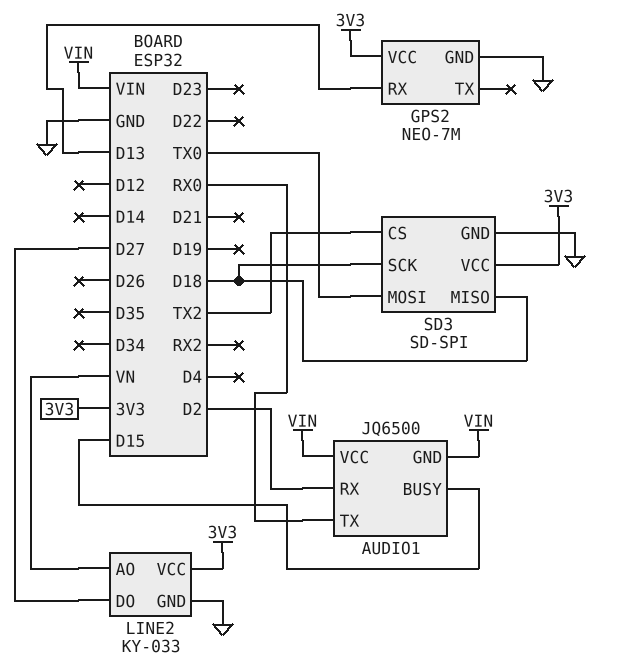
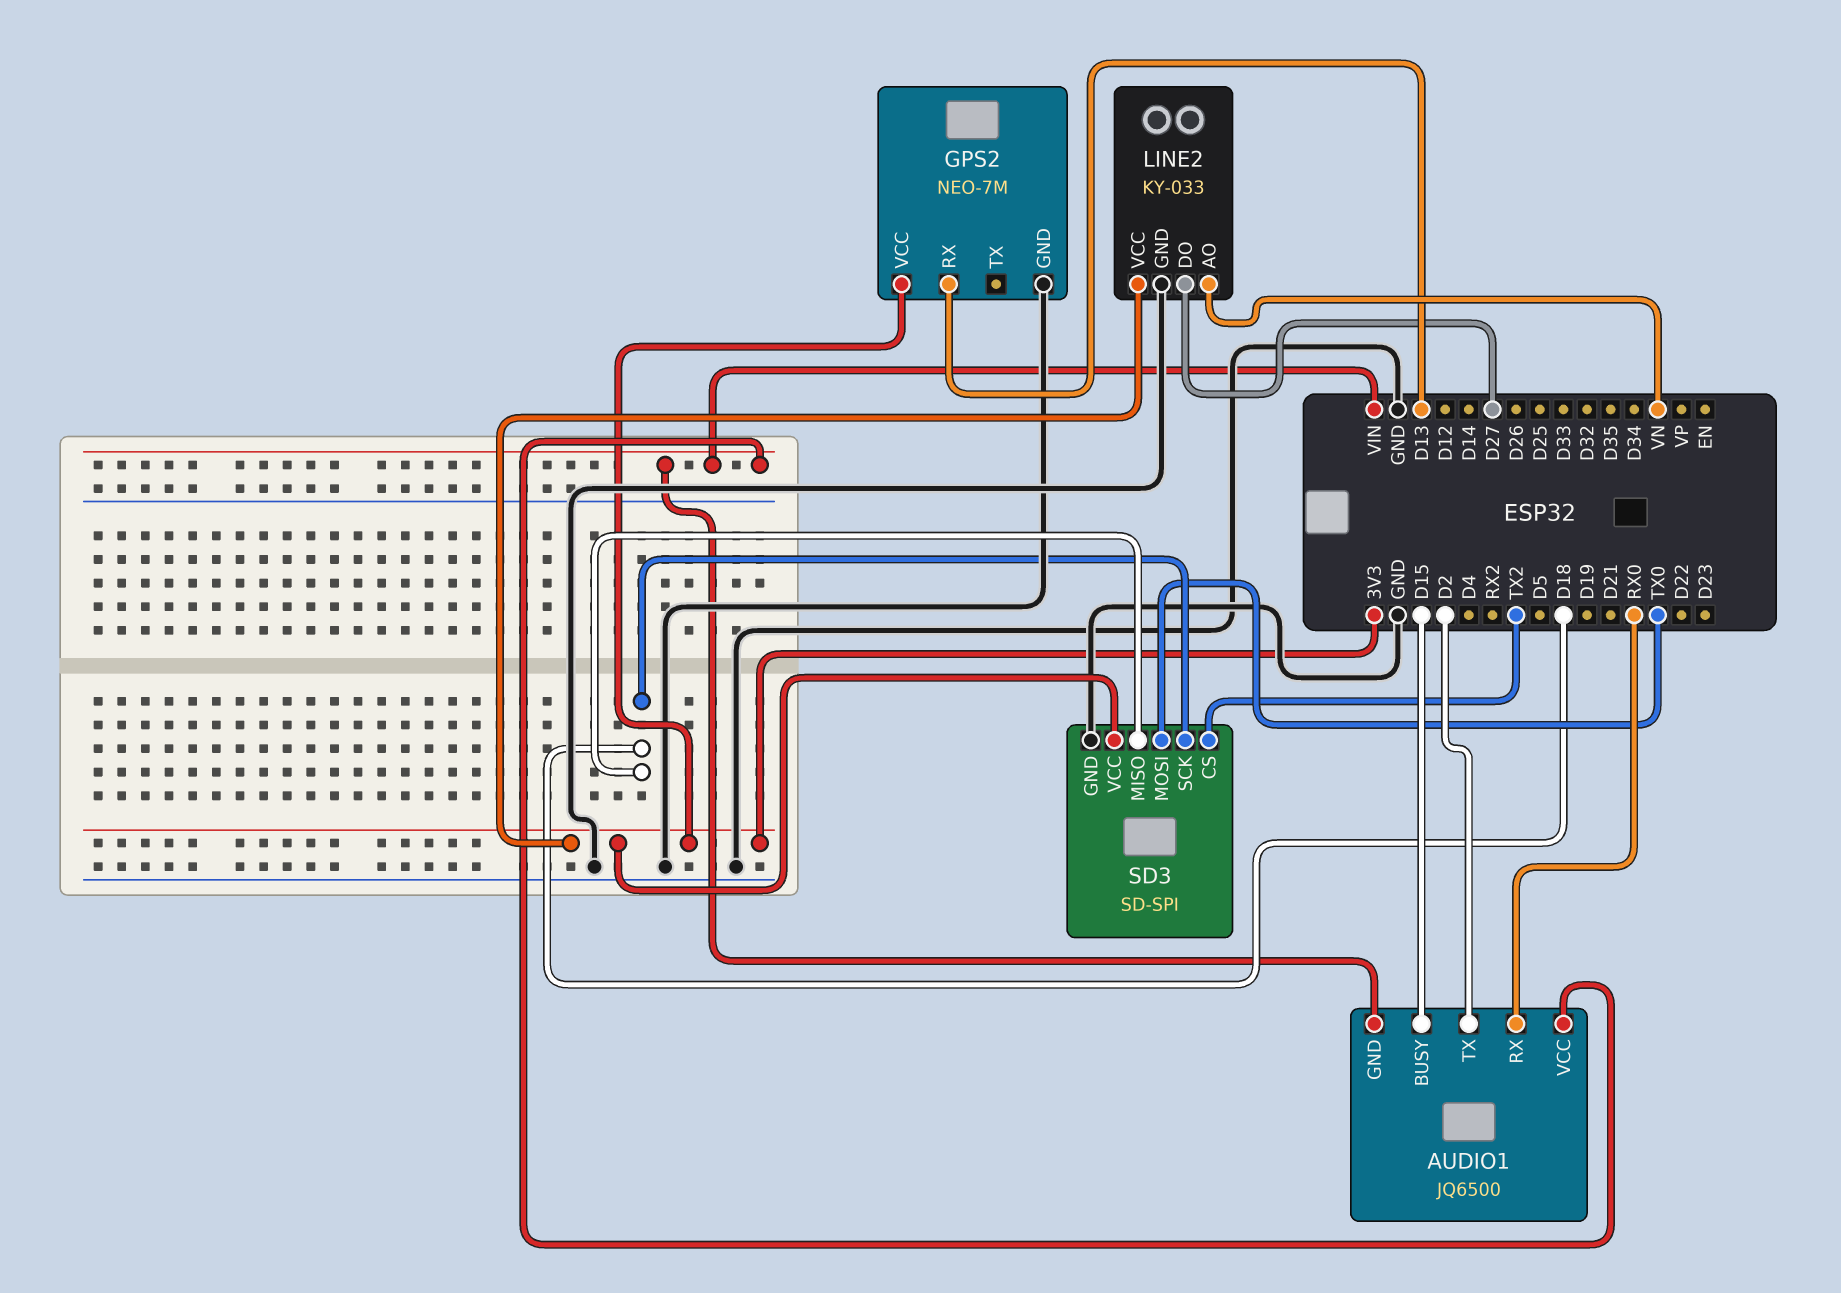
AUDIO1 pin RX: D2 -> RX0
AUDIO1 pin TX: RX0 -> D2

